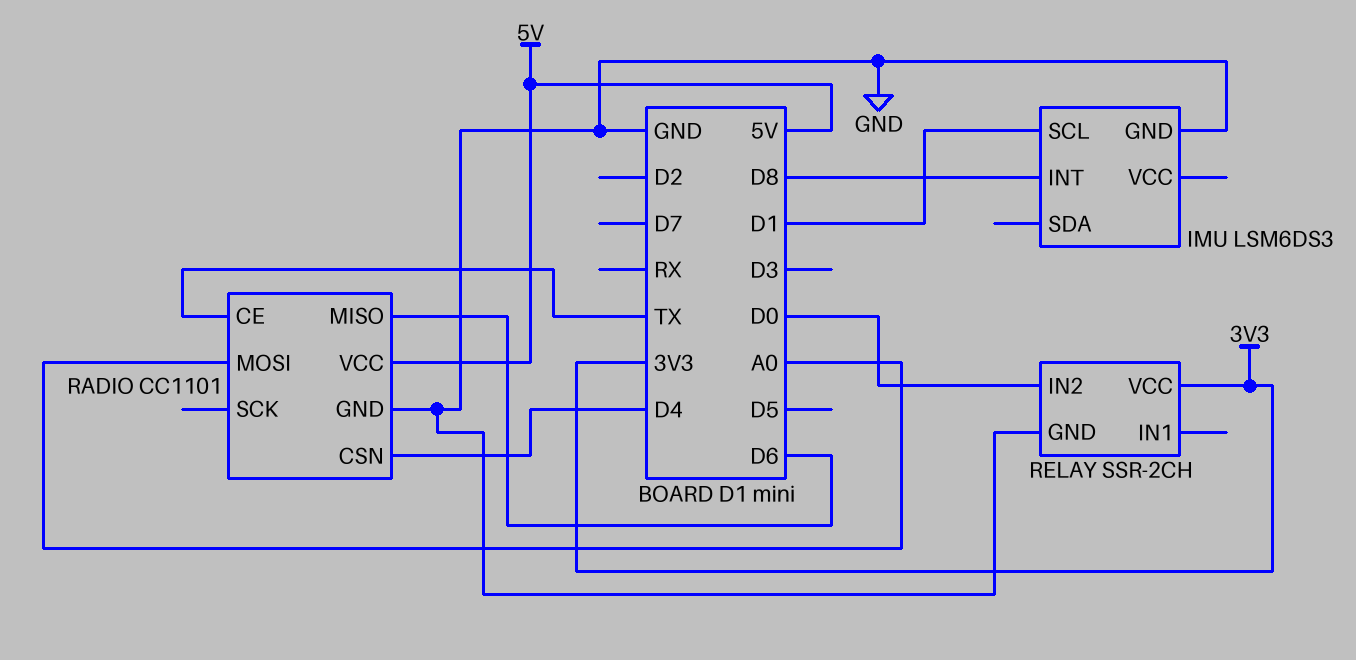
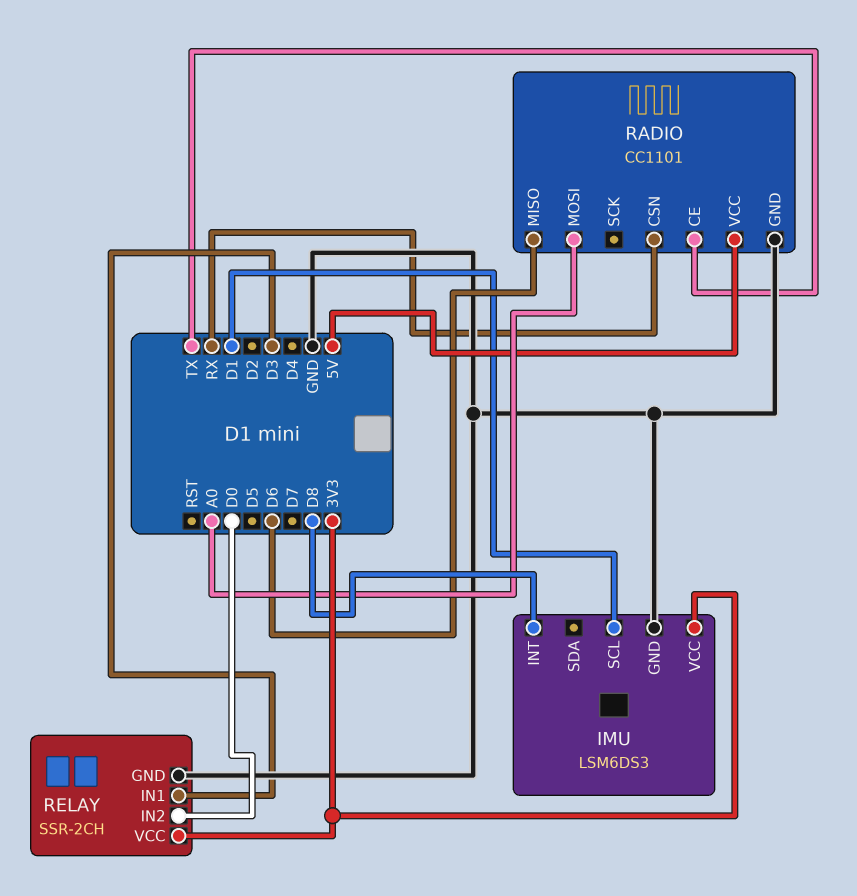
IMU pin VCC: none -> 3V3
RADIO pin CSN: D4 -> RX
RELAY pin IN1: none -> D3

